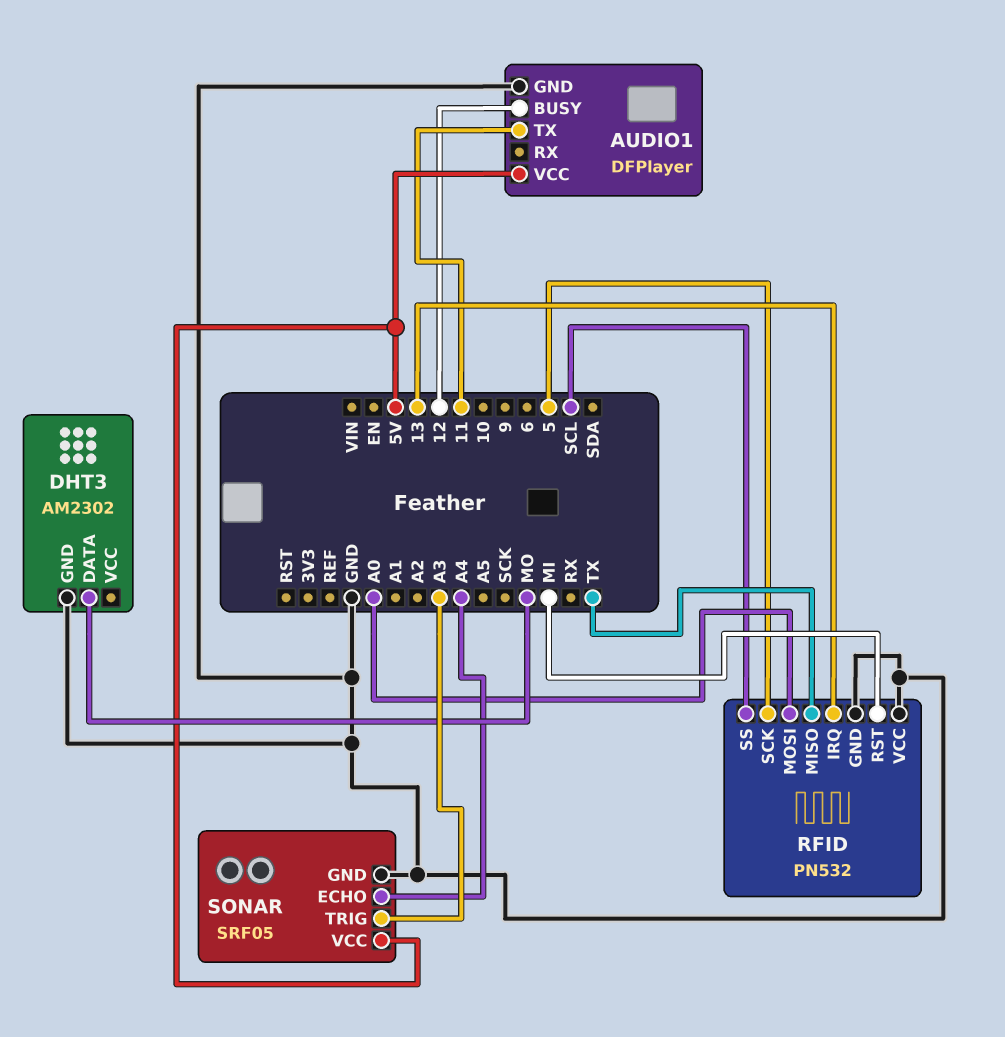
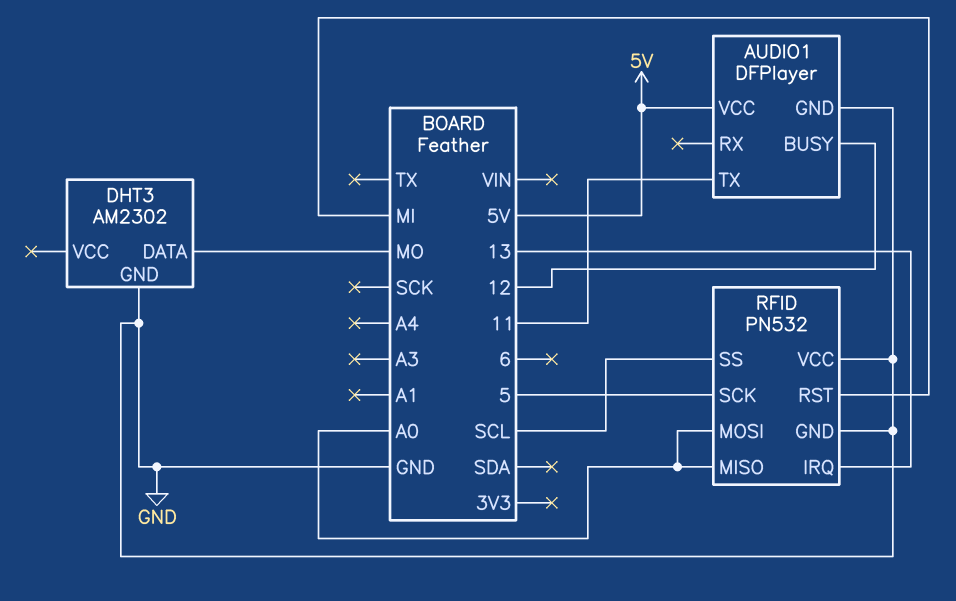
RFID pin MISO: TX -> A0
SONAR: SRF05 -> none
SONAR pin ECHO: A4 -> none
SONAR pin GND: GND -> none
SONAR pin TRIG: A3 -> none
SONAR pin VCC: 5V -> none

